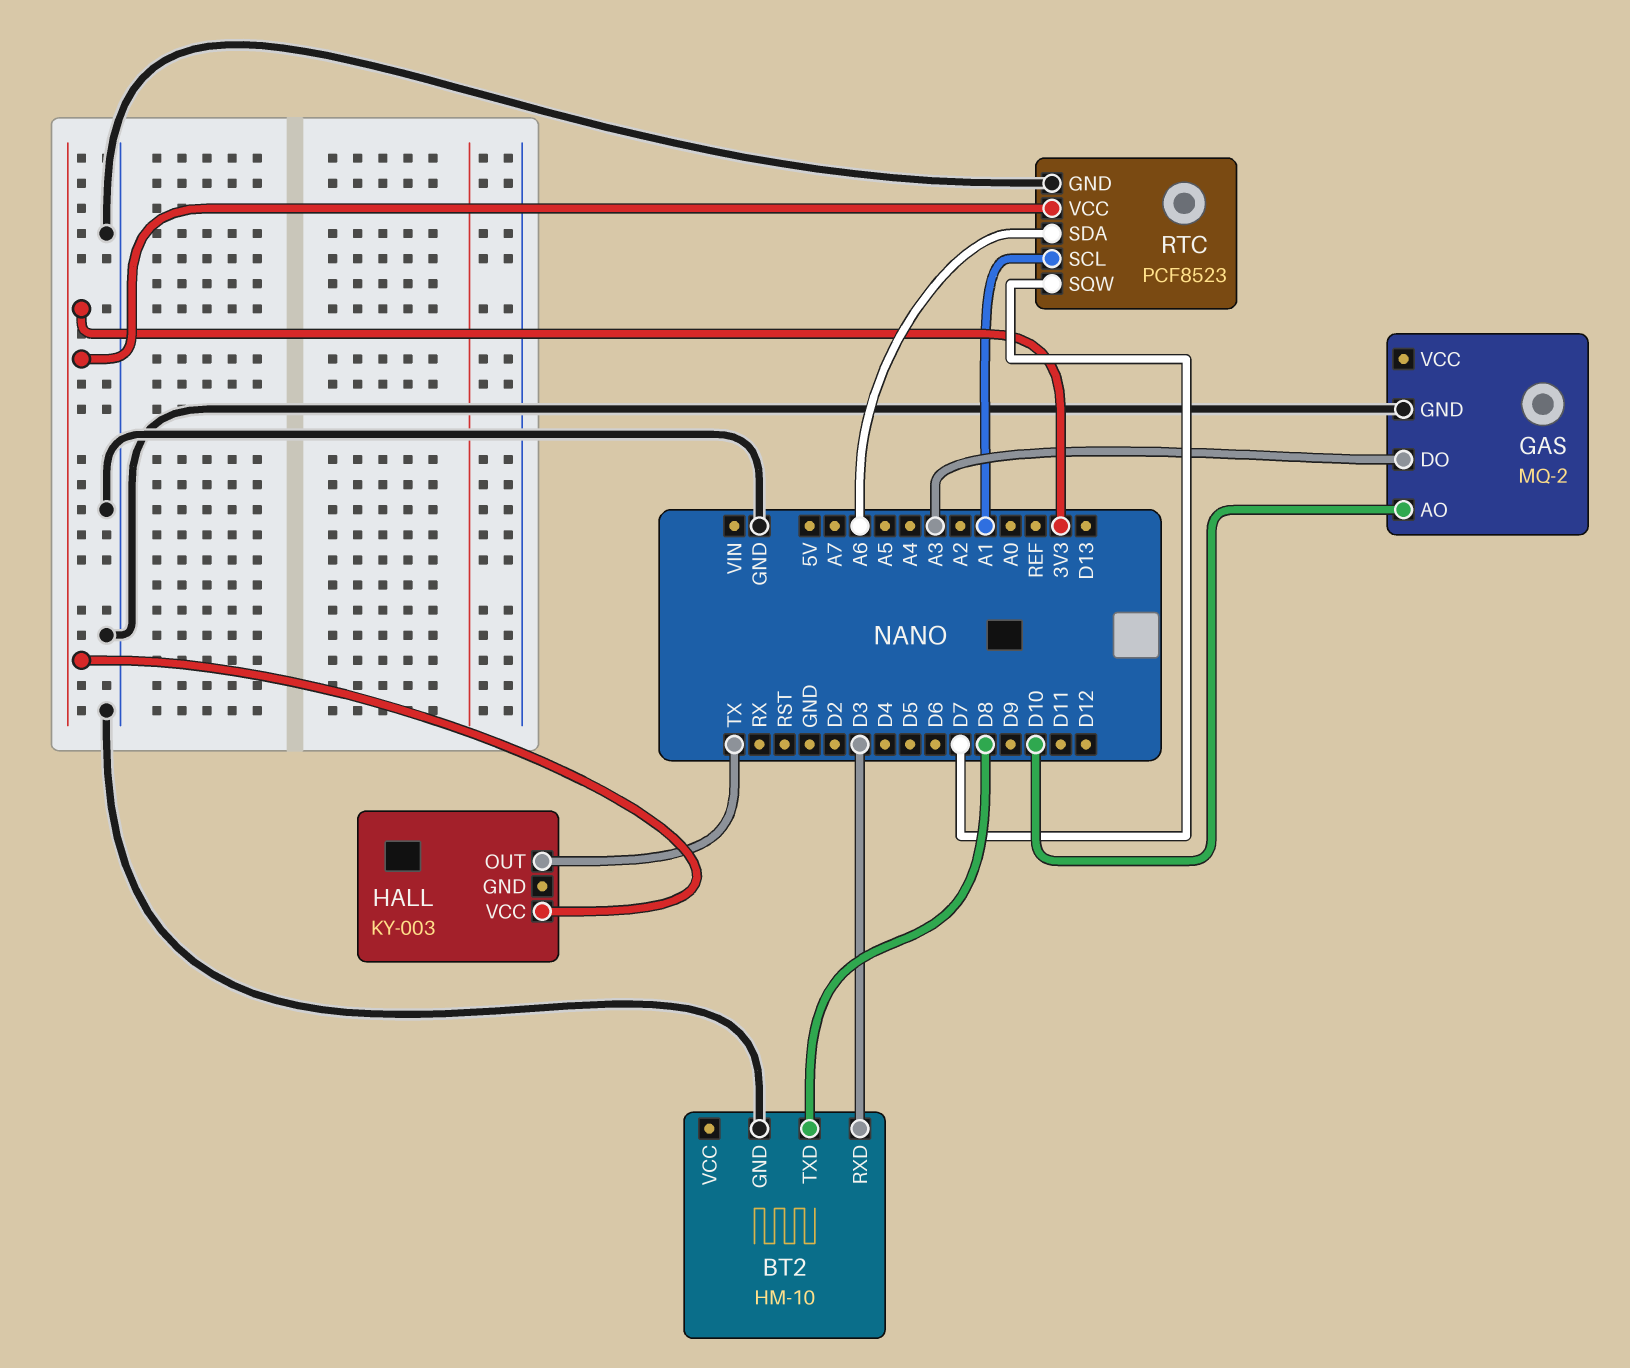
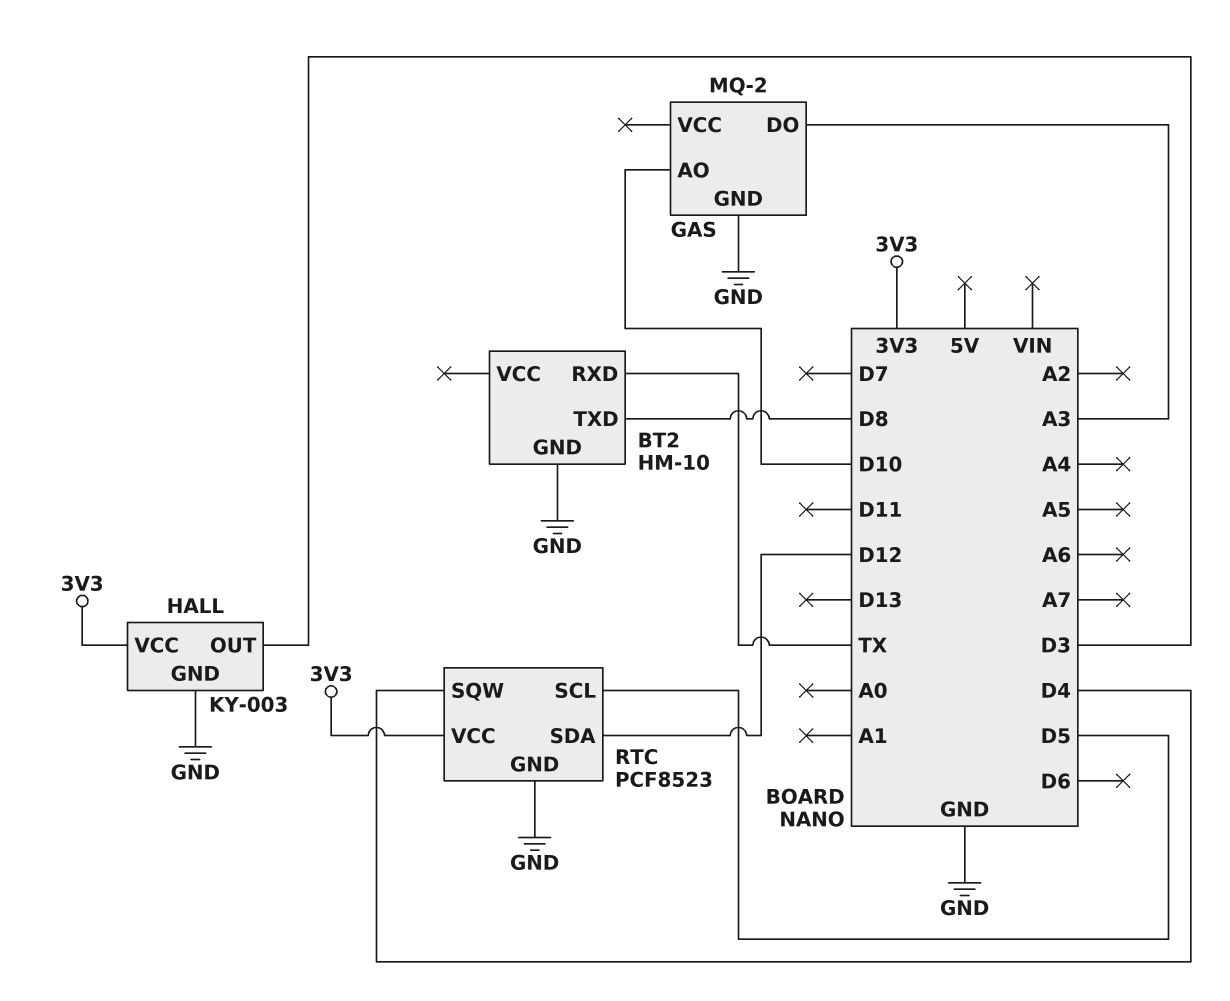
BT2 pin RXD: D3 -> TX
HALL pin GND: none -> GND
HALL pin OUT: TX -> D3
RTC pin SCL: A1 -> D5
RTC pin SDA: A6 -> D12
RTC pin SQW: D7 -> D4

